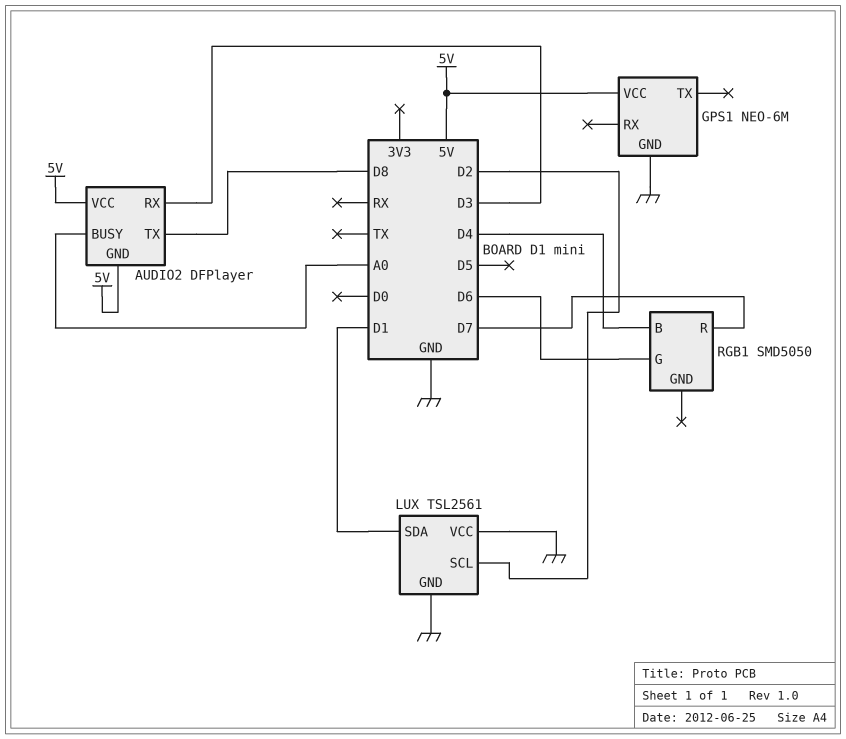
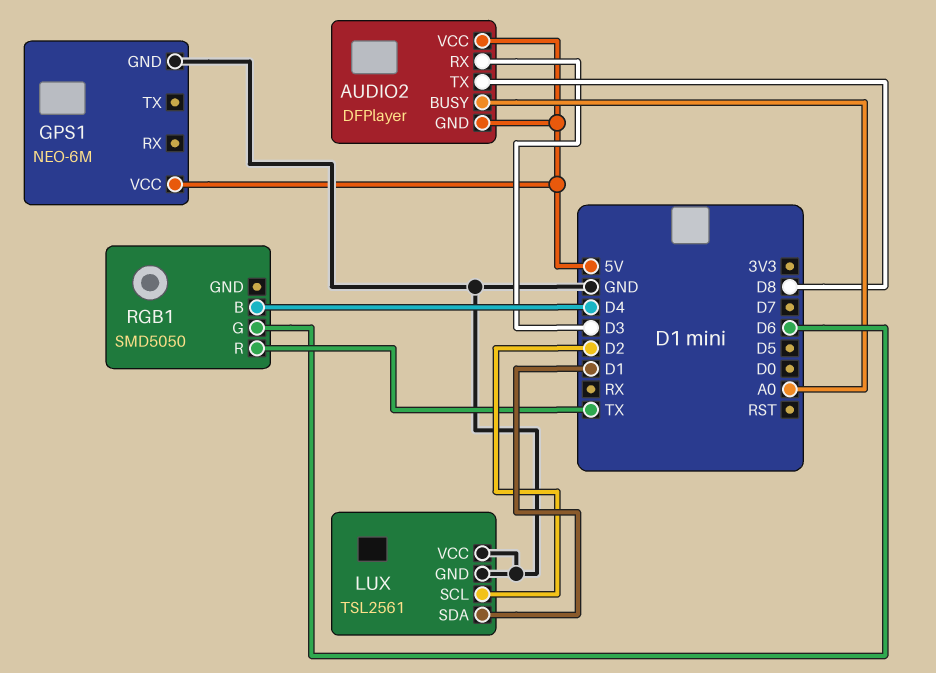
RGB1 pin R: D7 -> TX

